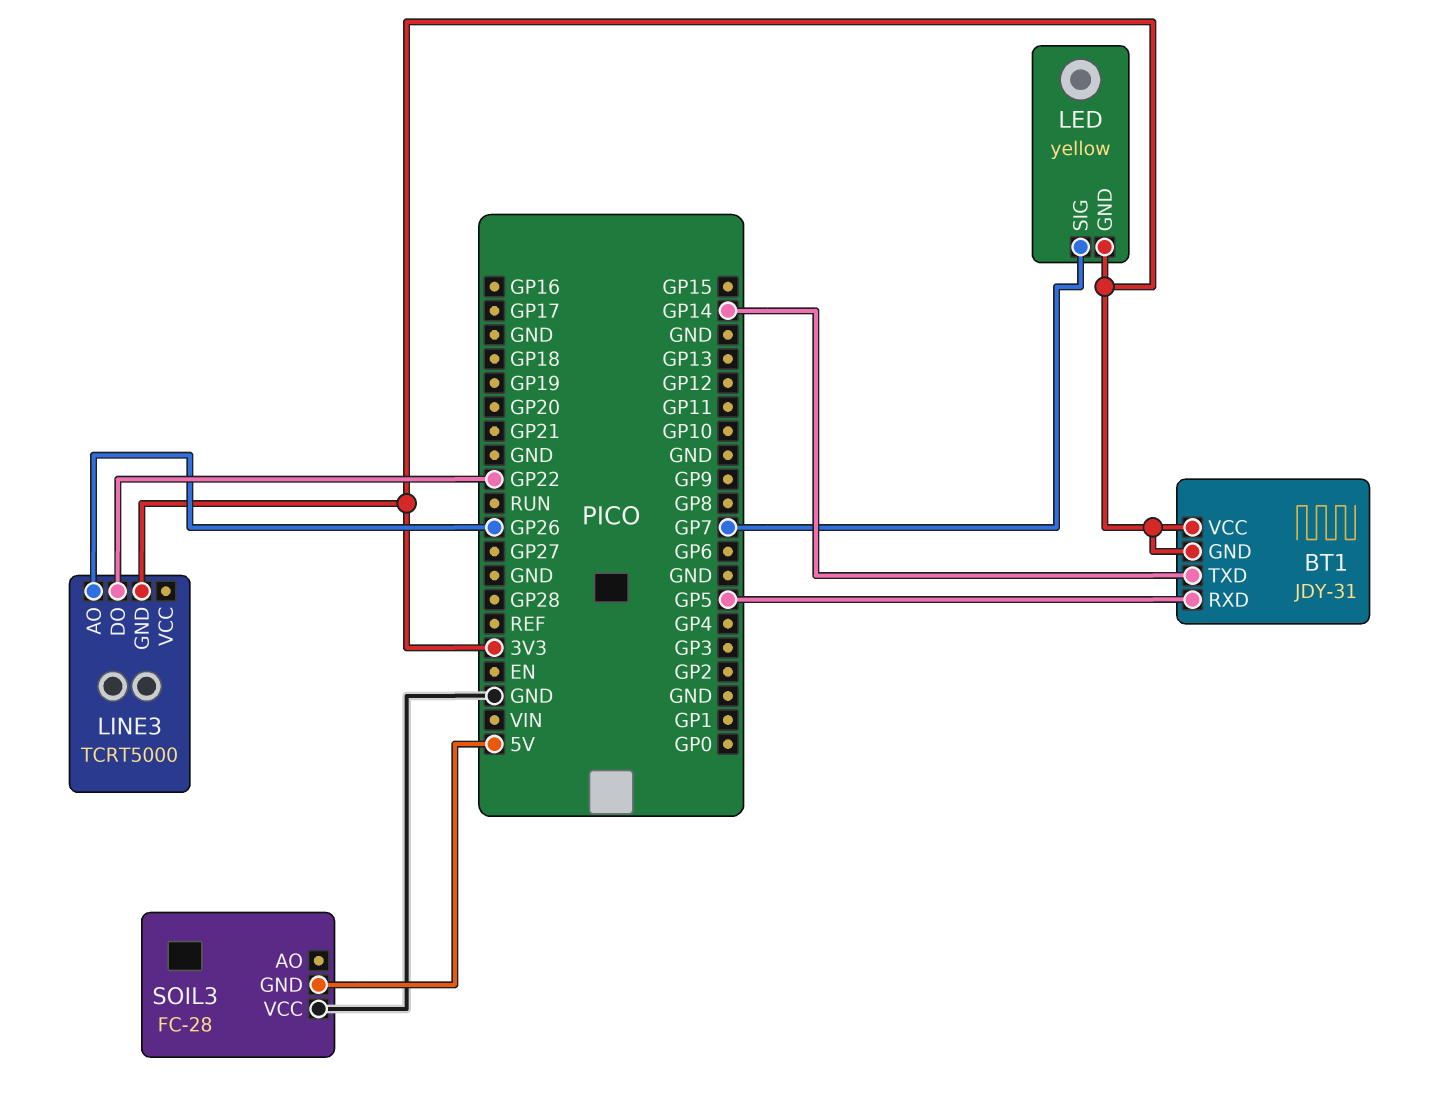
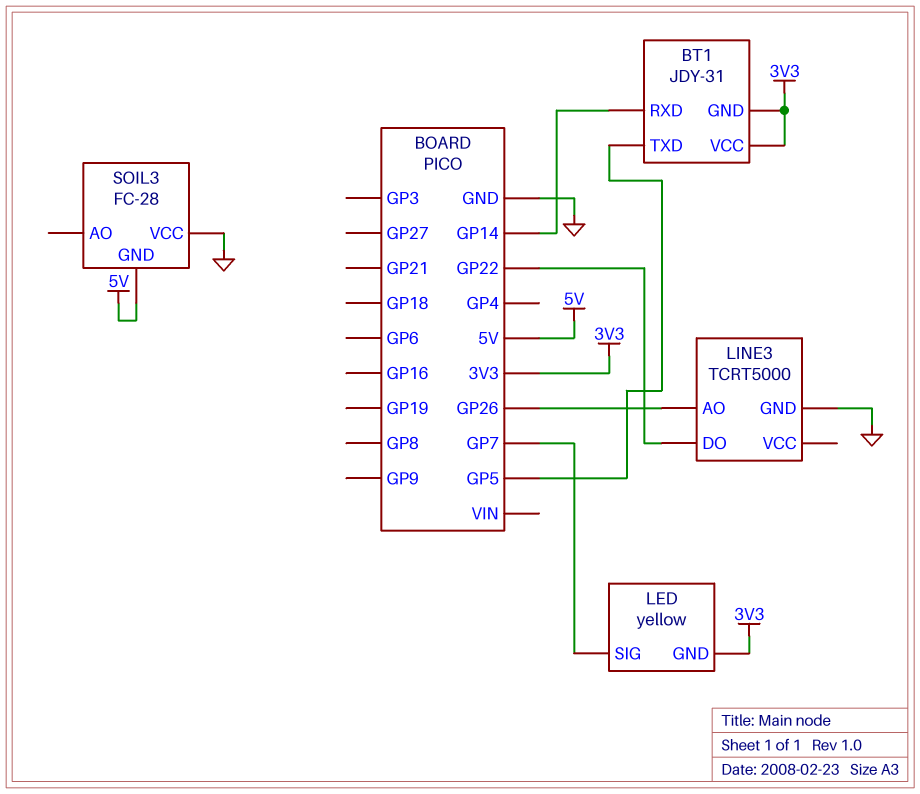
BT1 pin RXD: GP5 -> GP14
BT1 pin TXD: GP14 -> GP5
LINE3 pin GND: 3V3 -> GND

